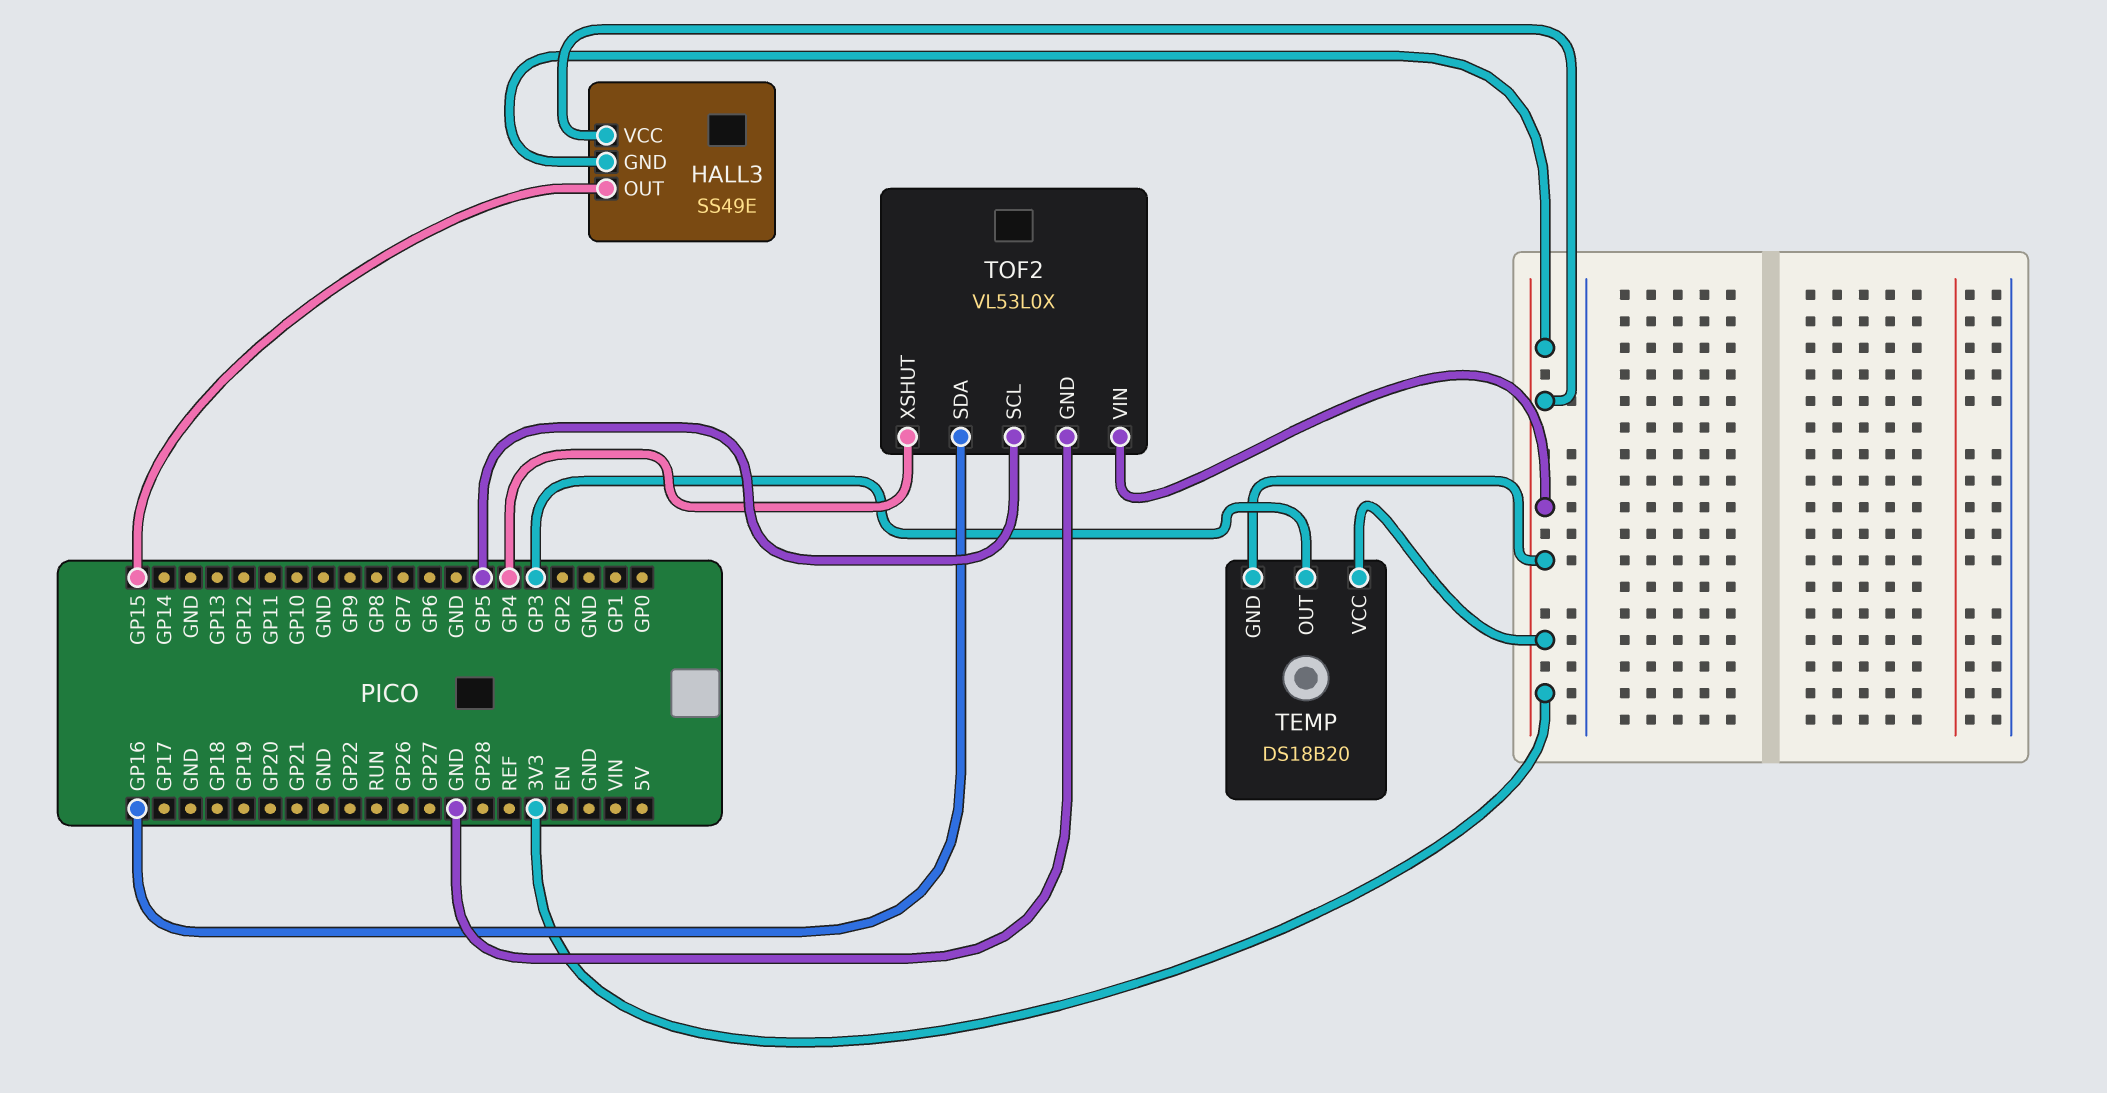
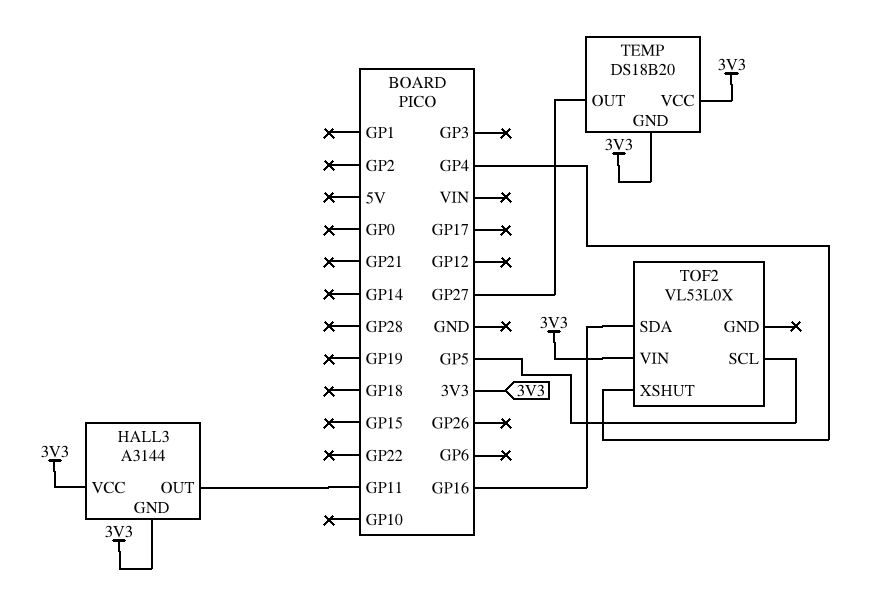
HALL3: SS49E -> A3144
HALL3 pin OUT: GP15 -> GP11
TEMP pin OUT: GP3 -> GP27
TOF2 pin GND: GND -> none

